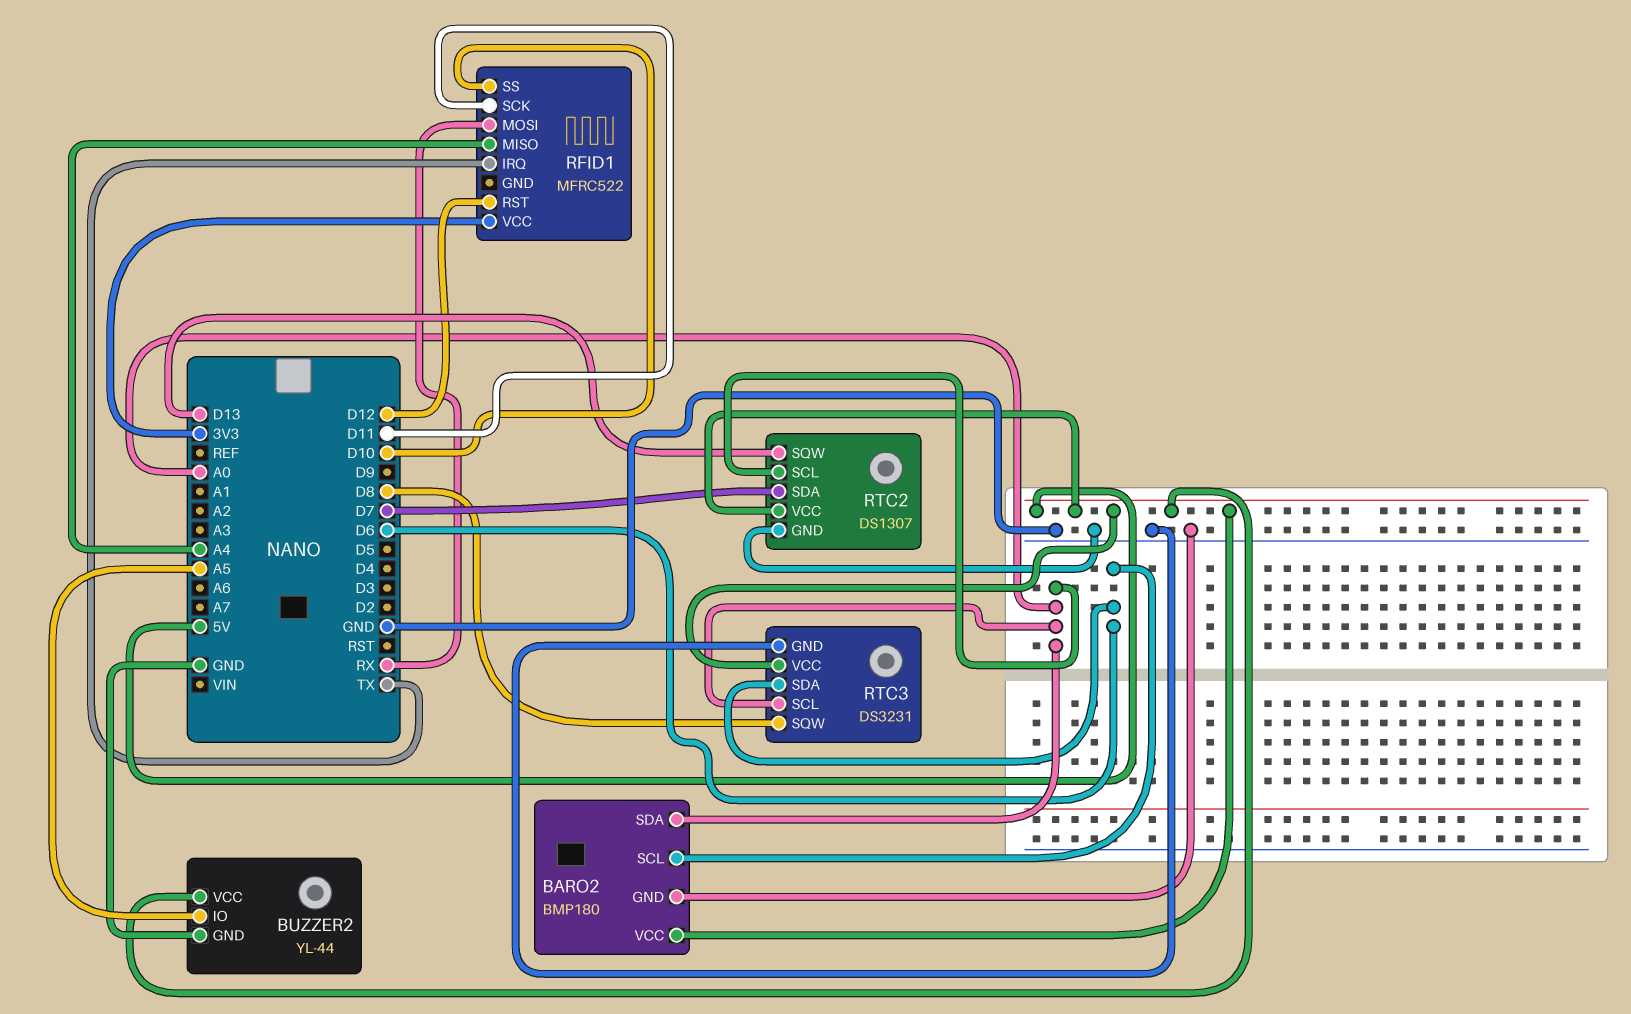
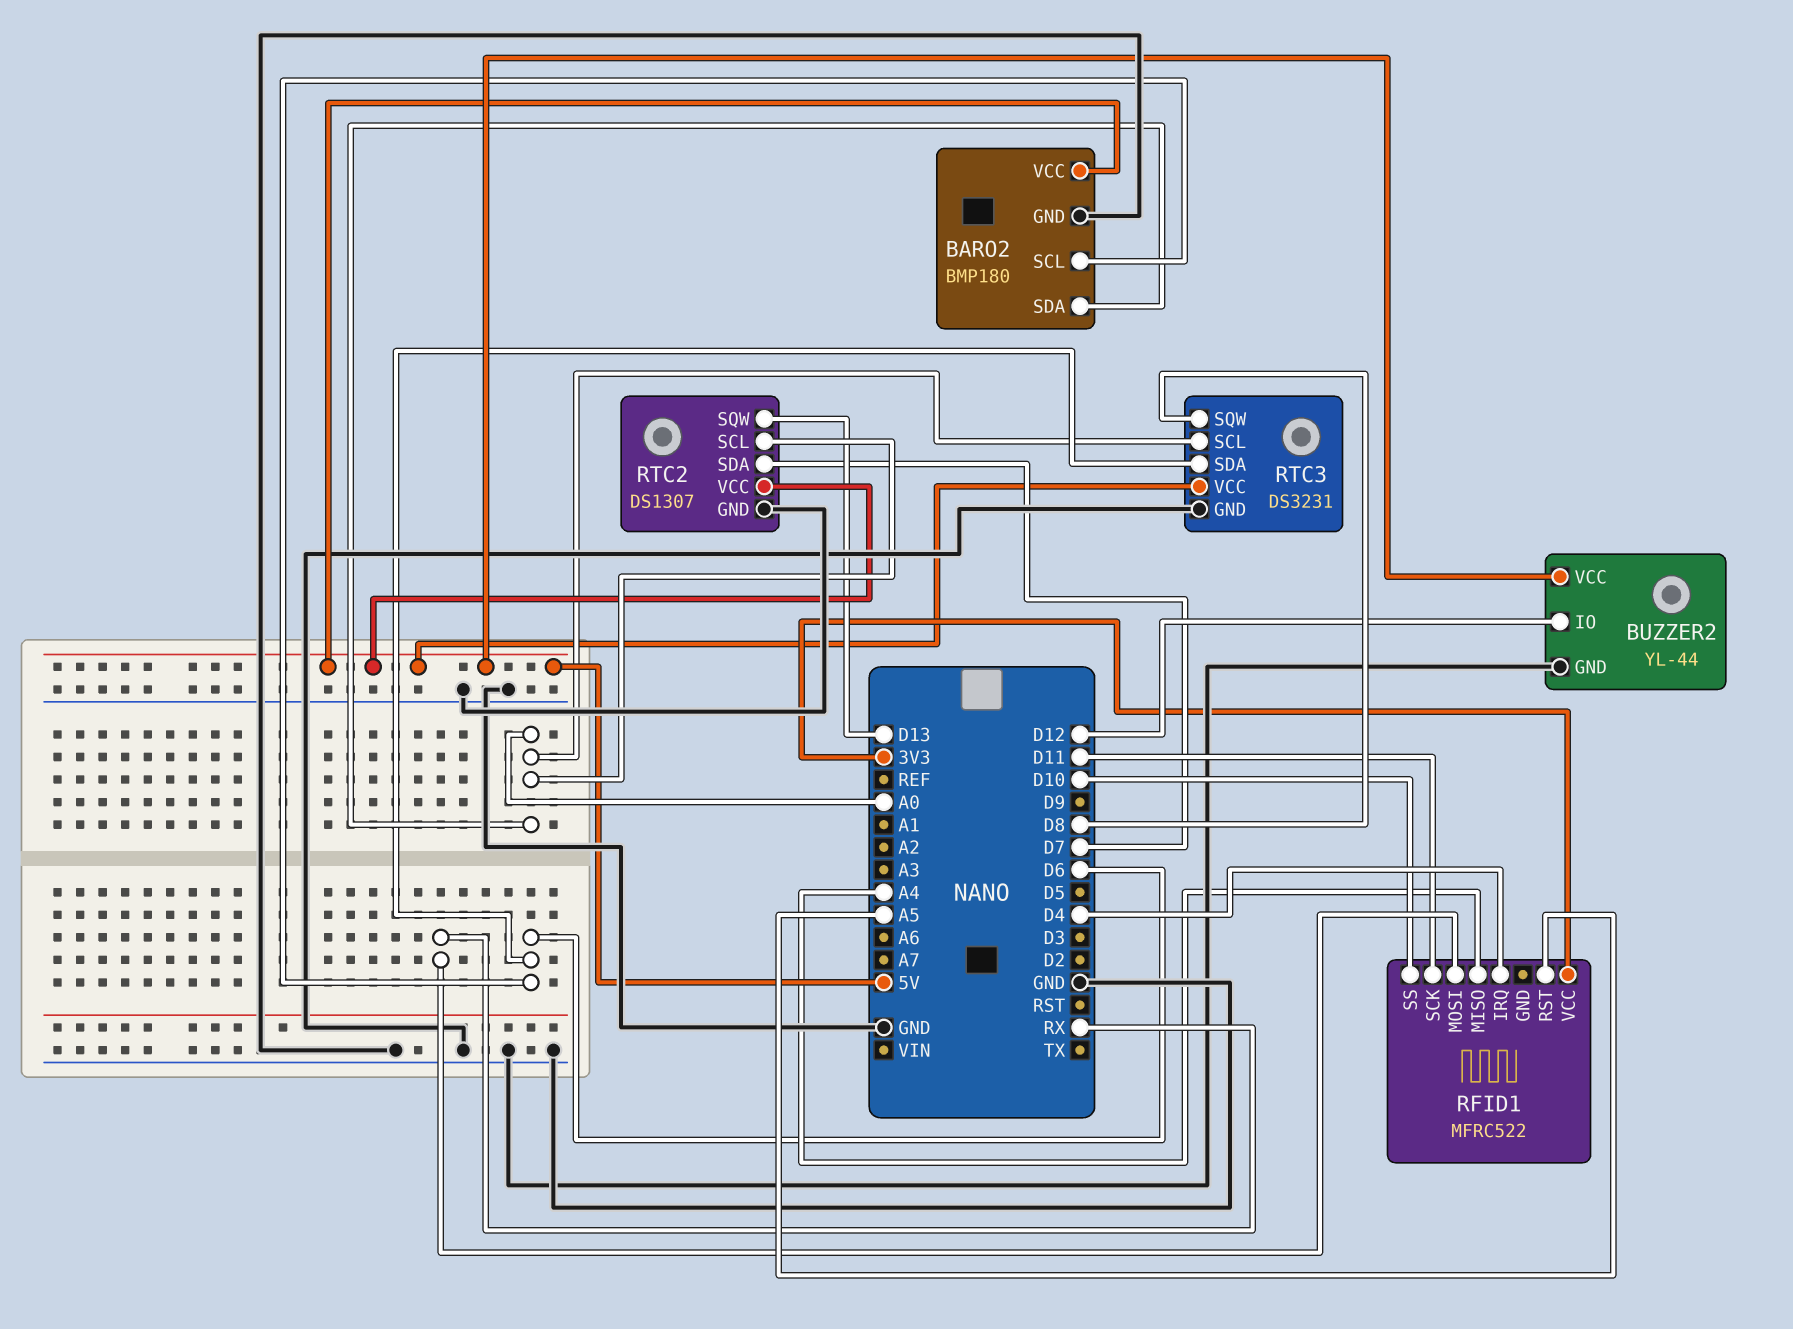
BUZZER2 pin IO: A5 -> D12
RFID1 pin IRQ: TX -> D4
RFID1 pin RST: D12 -> A5

